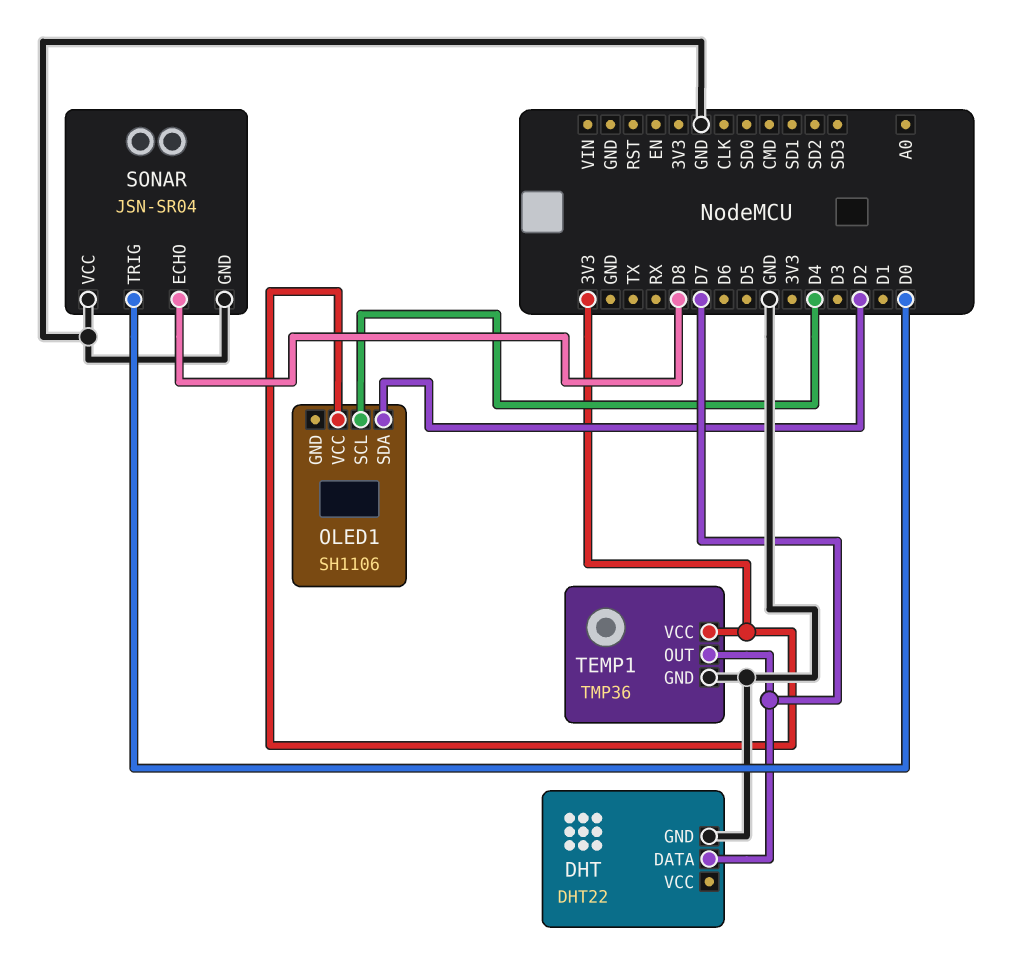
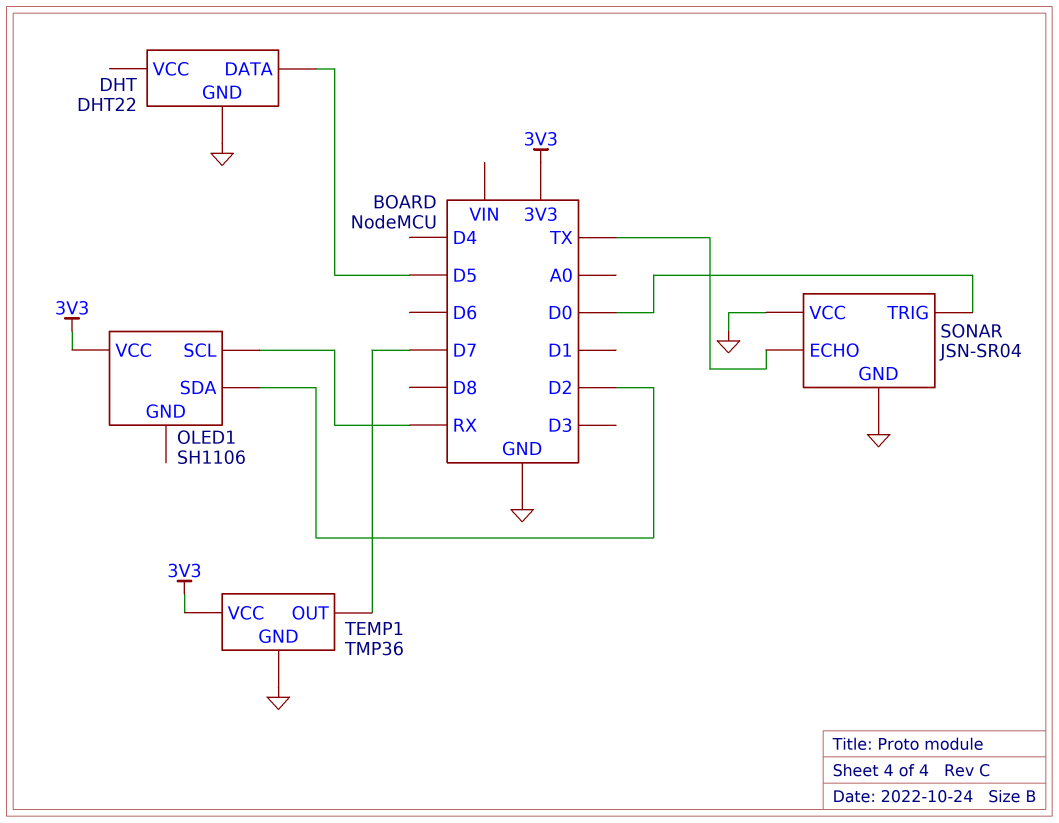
DHT pin DATA: D7 -> D5
OLED1 pin SCL: D4 -> RX
SONAR pin ECHO: D8 -> TX

